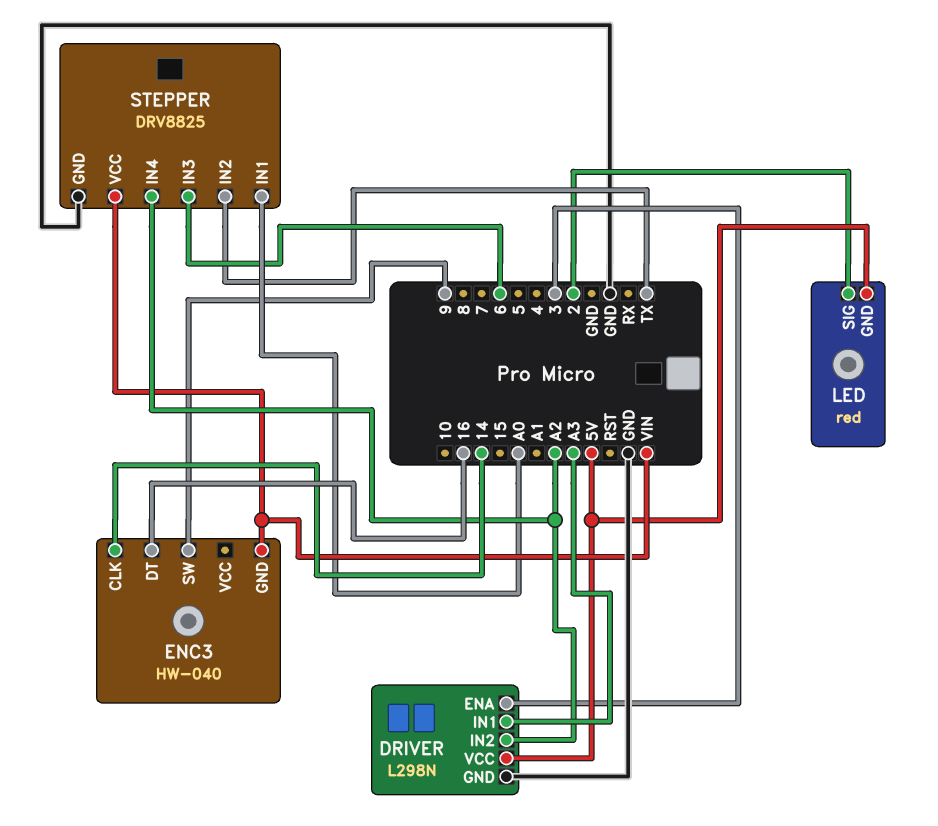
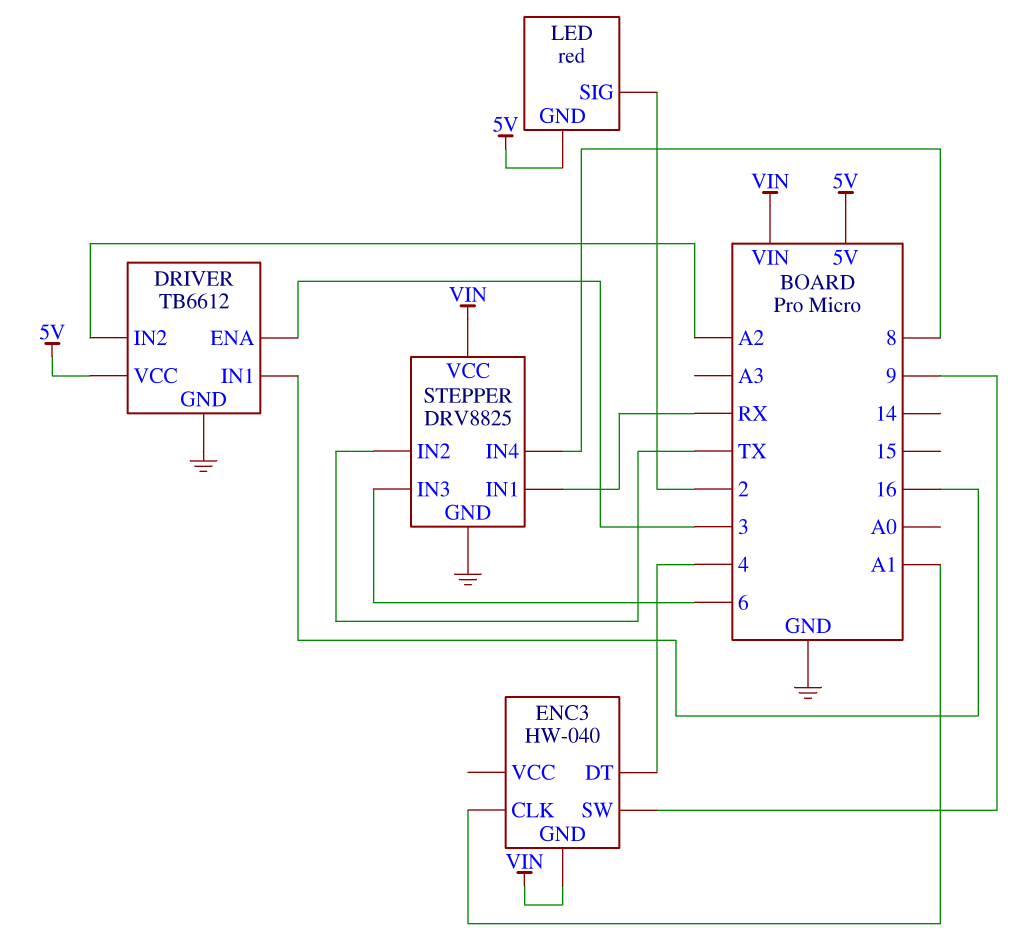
DRIVER: L298N -> TB6612
DRIVER pin IN1: A3 -> 16
ENC3 pin CLK: 14 -> A1
ENC3 pin DT: 16 -> 4
STEPPER pin IN1: A0 -> RX
STEPPER pin IN4: A2 -> 8

